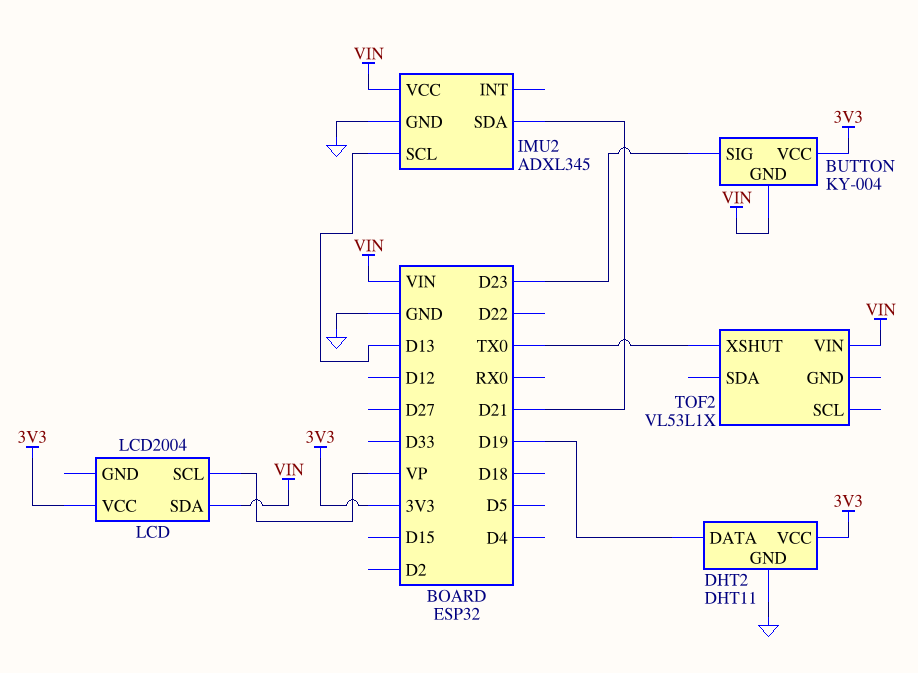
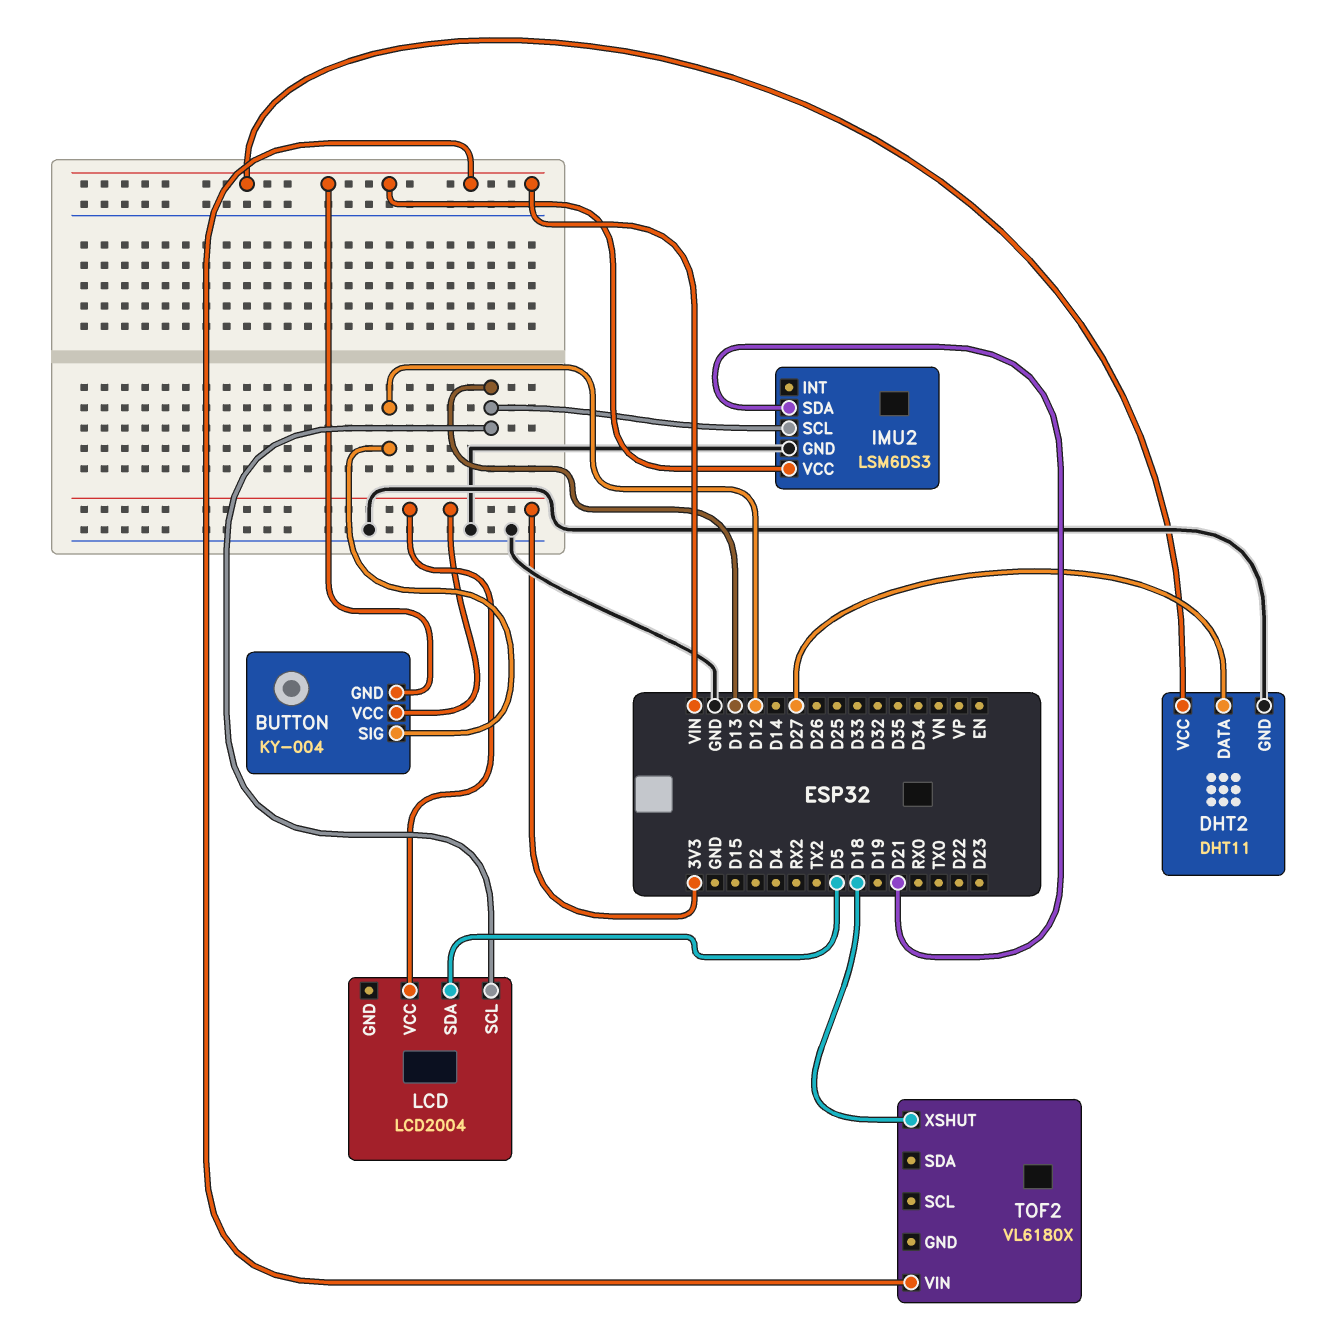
BUTTON pin SIG: D23 -> D12
DHT2 pin DATA: D19 -> D27
DHT2 pin VCC: 3V3 -> VIN
IMU2: ADXL345 -> LSM6DS3
LCD pin SCL: VP -> D13
LCD pin SDA: VIN -> D5
TOF2: VL53L1X -> VL6180X
TOF2 pin XSHUT: TX0 -> D18

